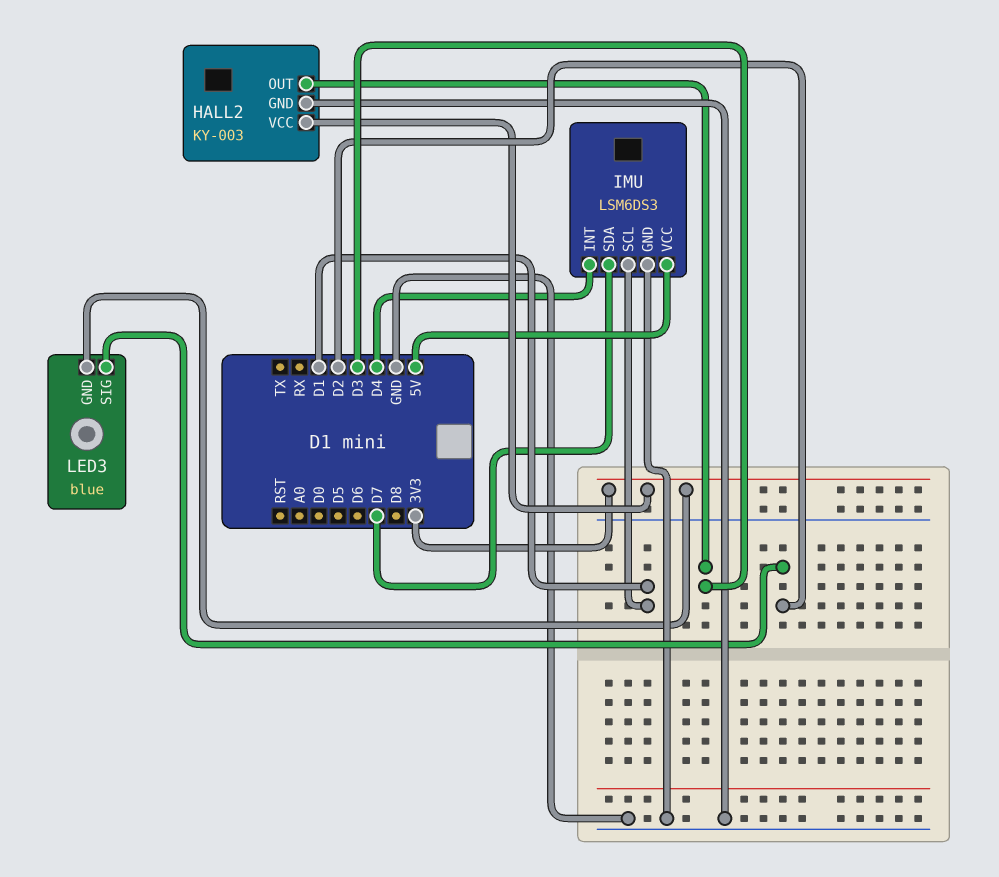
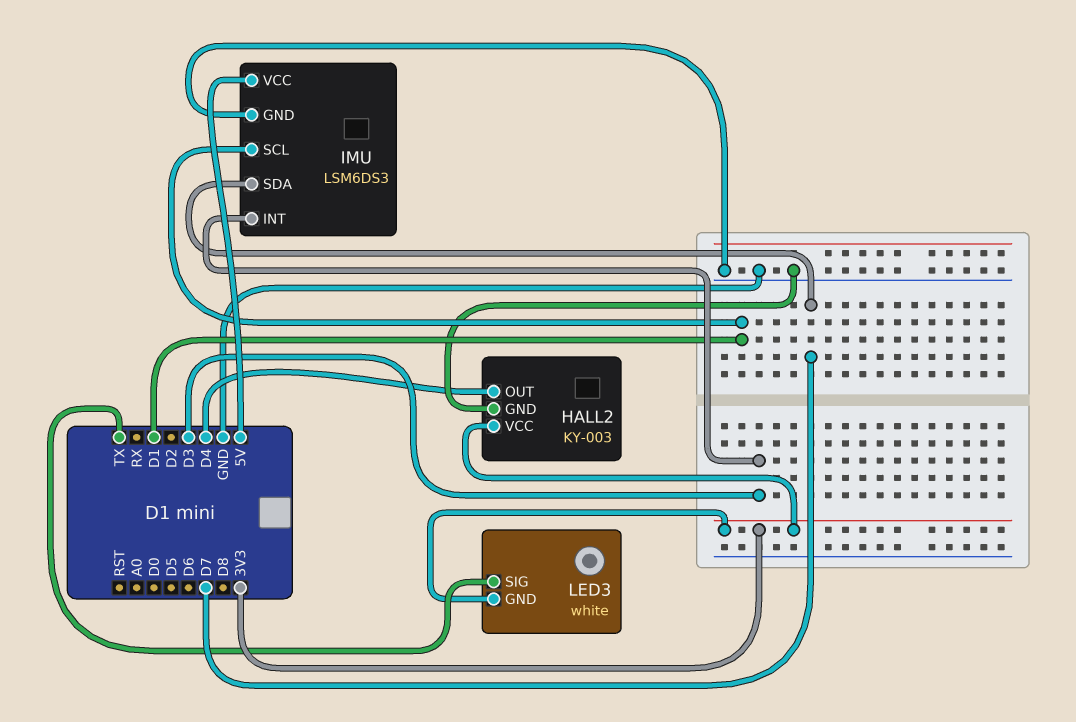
HALL2 pin OUT: D3 -> D4
IMU pin INT: D4 -> D3
LED3: blue -> white
LED3 pin SIG: D2 -> TX

